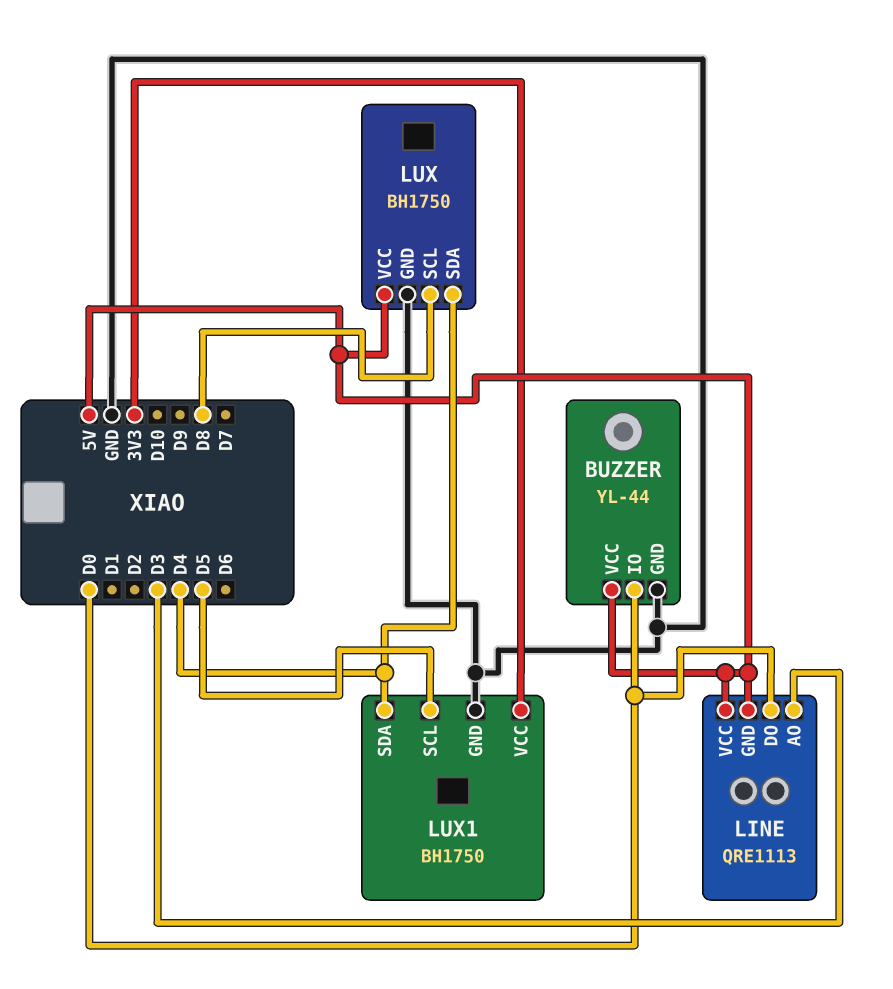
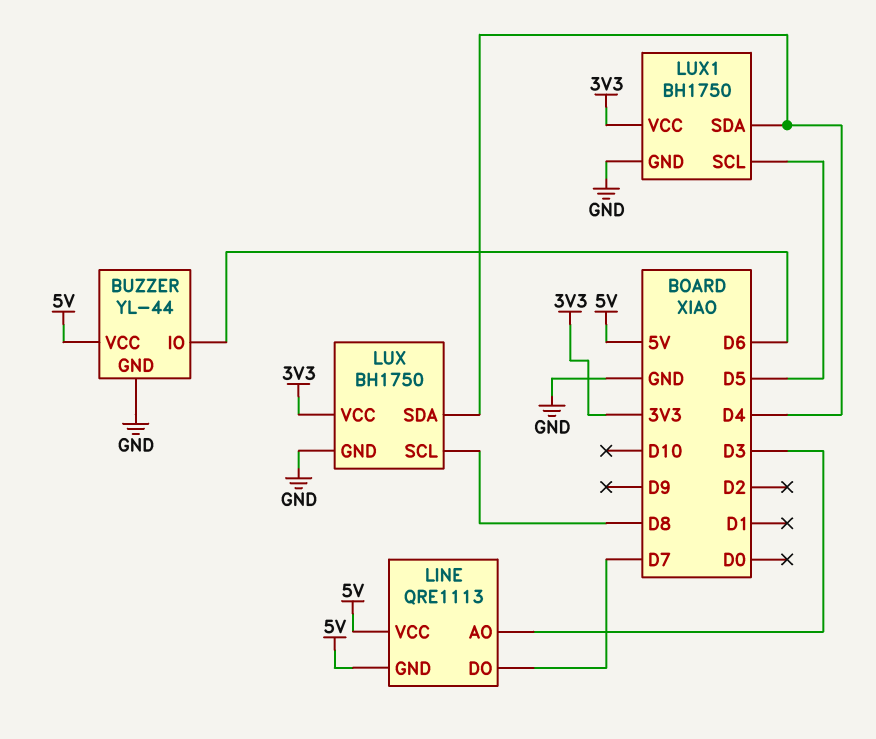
BUZZER pin IO: D0 -> D6
LINE pin DO: D0 -> D7
LUX pin VCC: 5V -> 3V3

